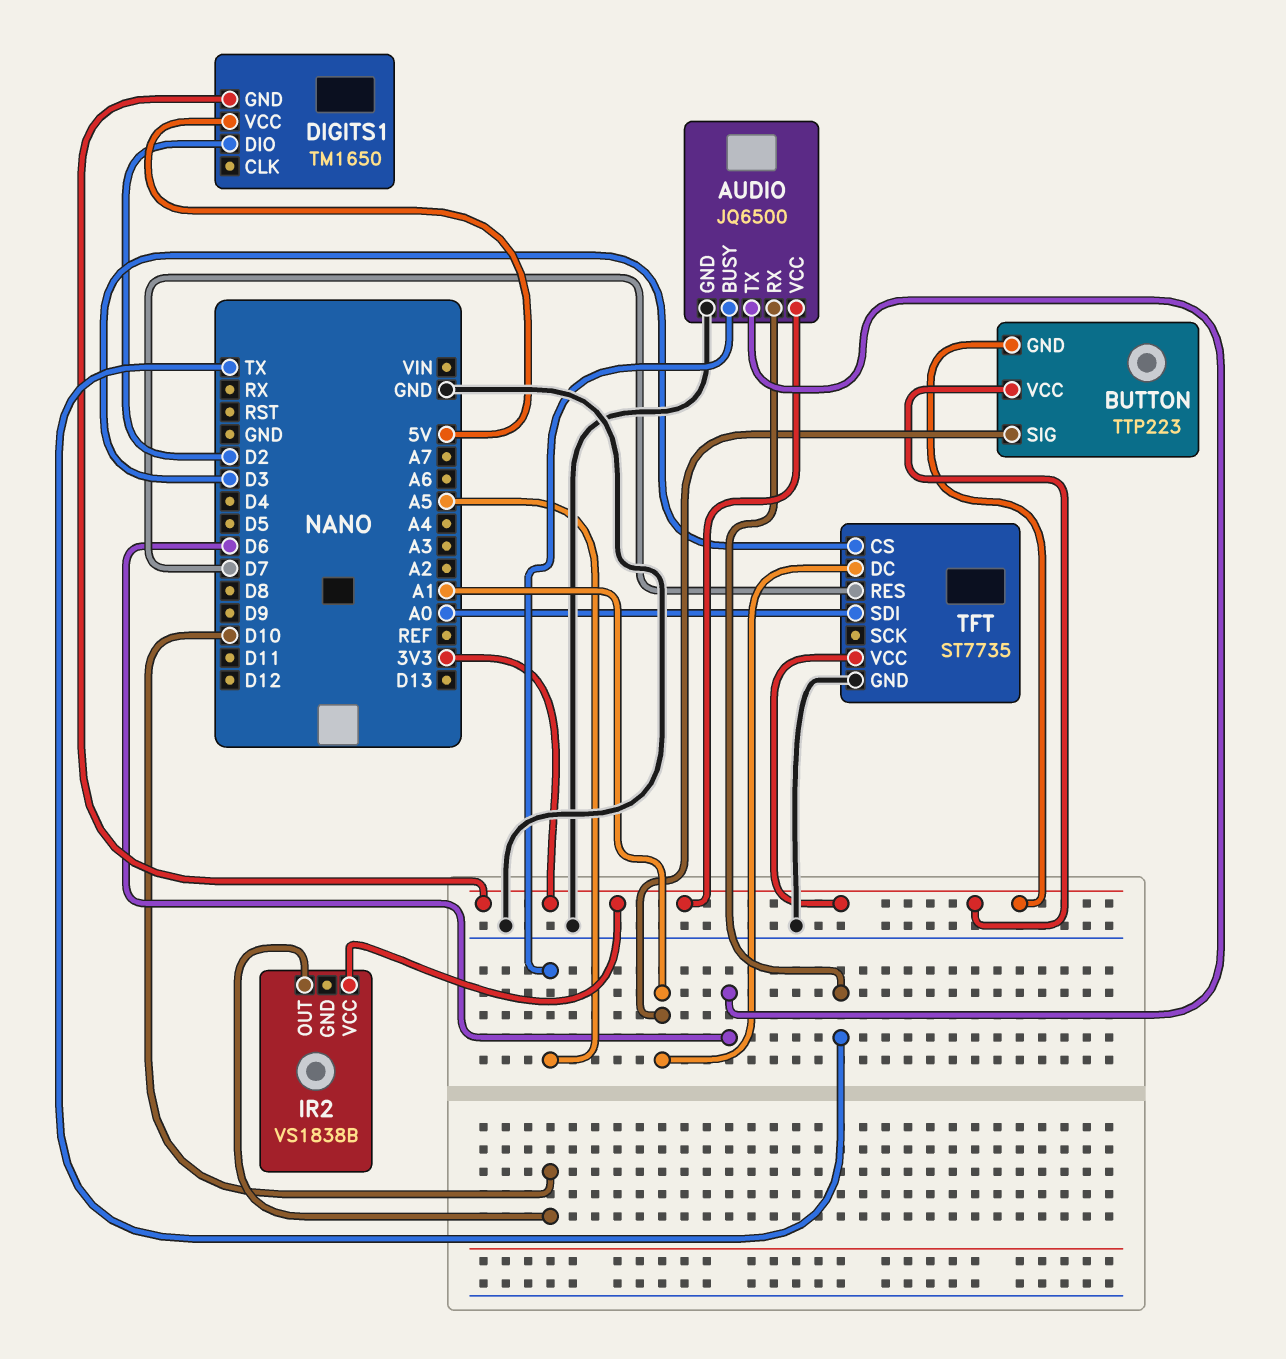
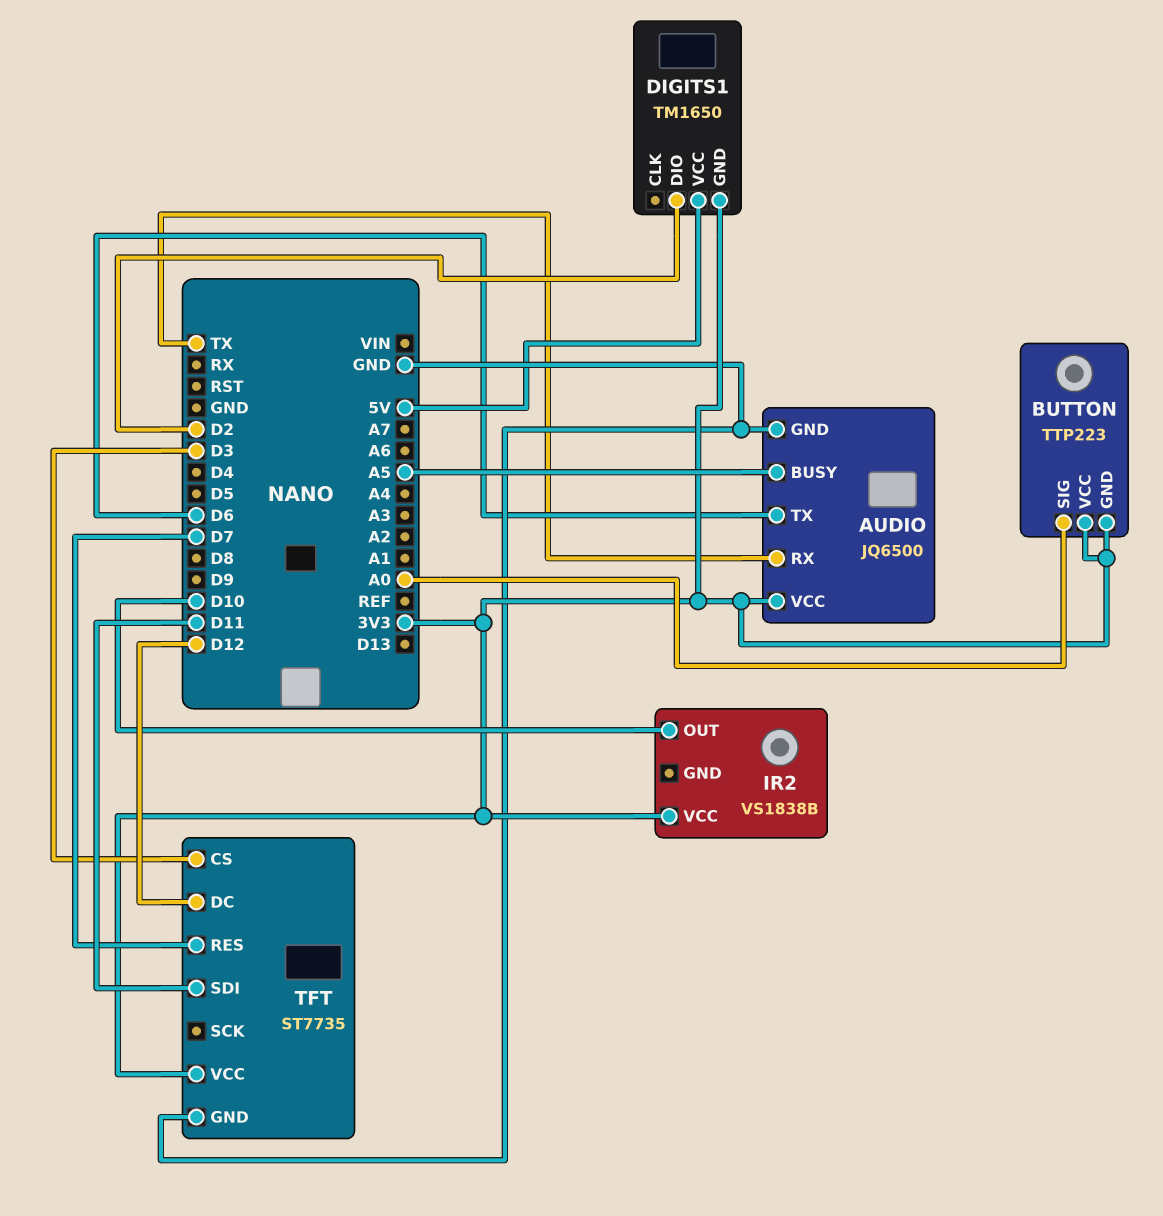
BUTTON pin SIG: A1 -> A0
TFT pin DC: A1 -> D12
TFT pin SDI: A0 -> D11

